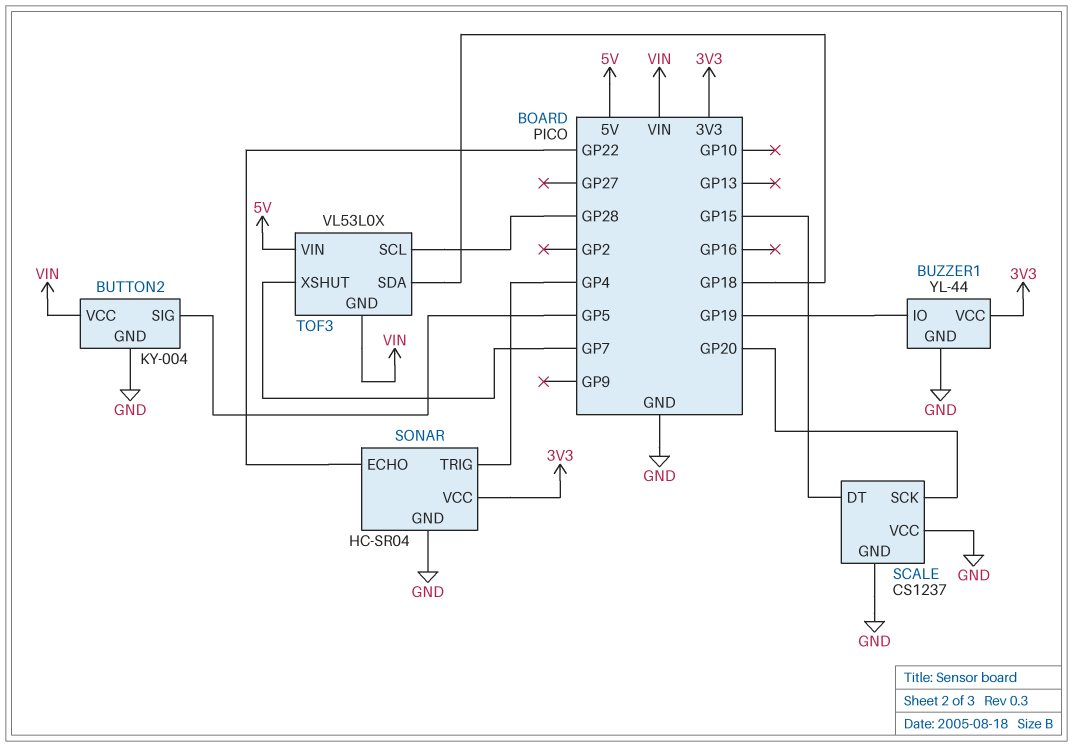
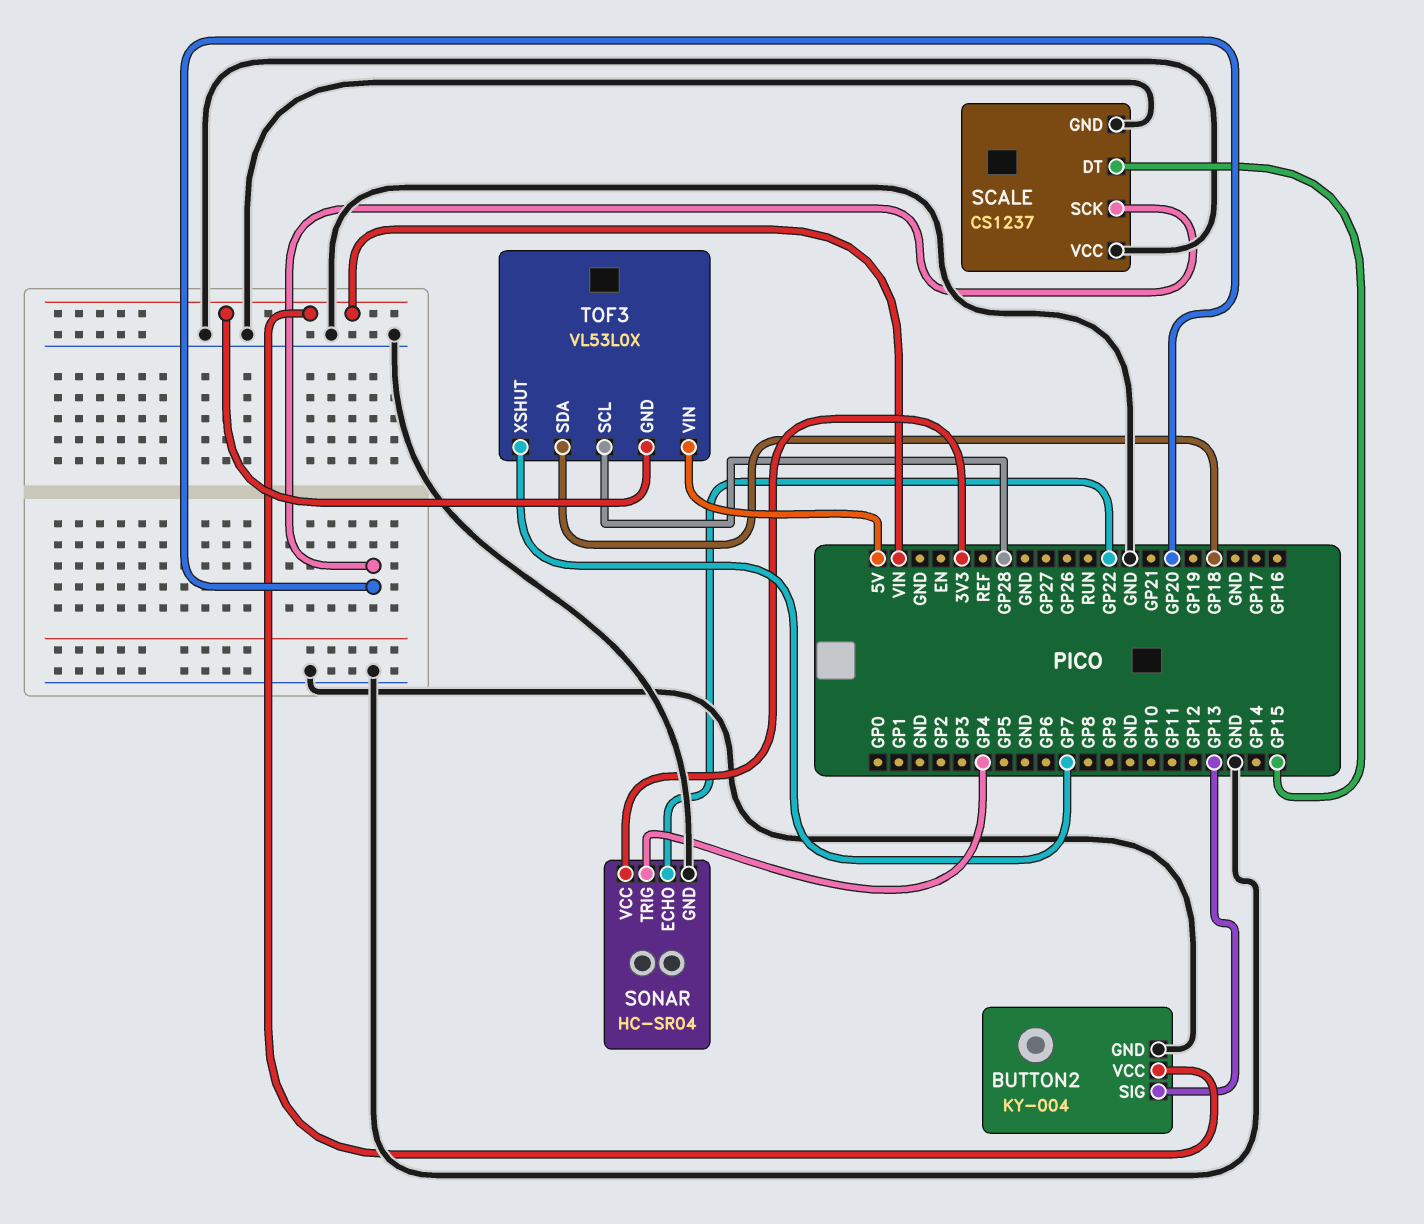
BUTTON2 pin SIG: GP5 -> GP13
BUZZER1: YL-44 -> none
BUZZER1 pin GND: GND -> none
BUZZER1 pin IO: GP19 -> none
BUZZER1 pin VCC: 3V3 -> none

